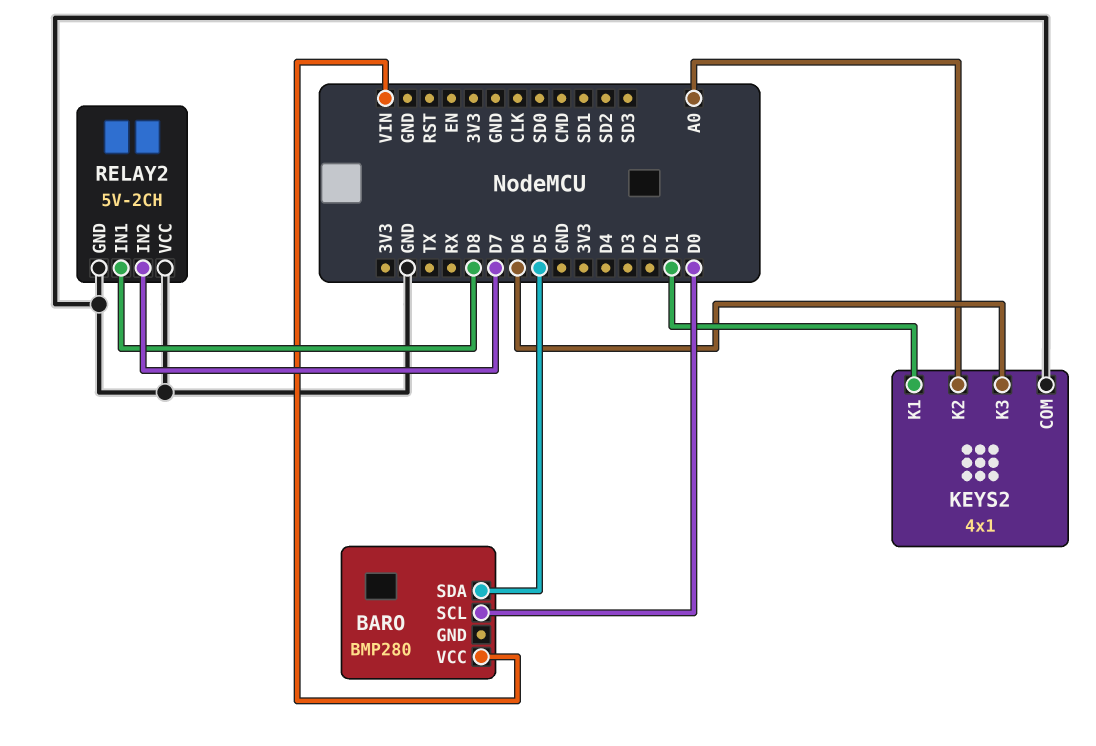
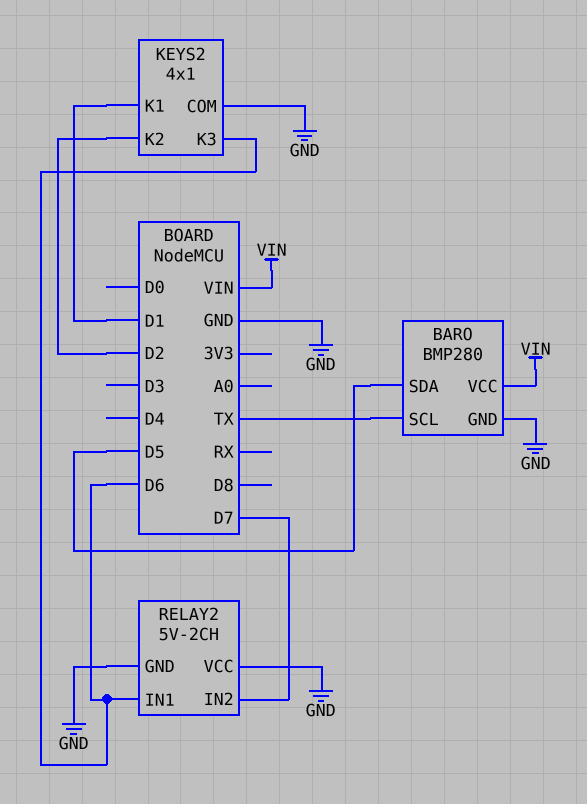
BARO pin GND: none -> GND
BARO pin SCL: D0 -> TX
KEYS2 pin K2: A0 -> D2
RELAY2 pin IN1: D8 -> D6

